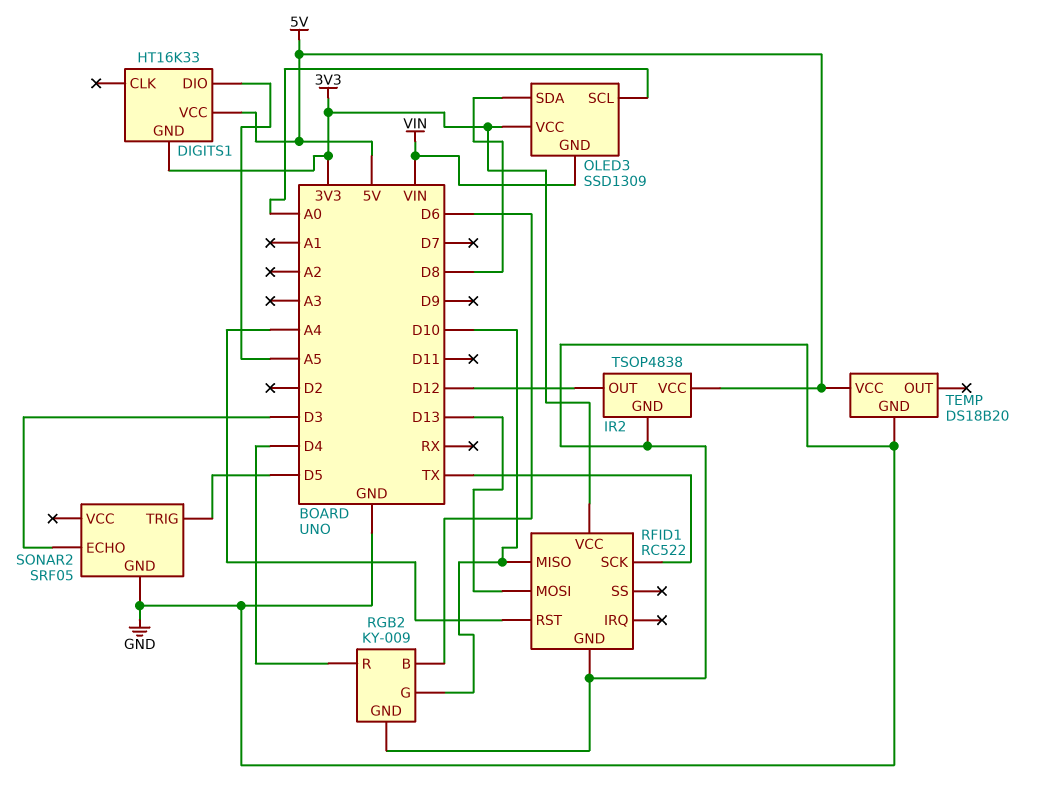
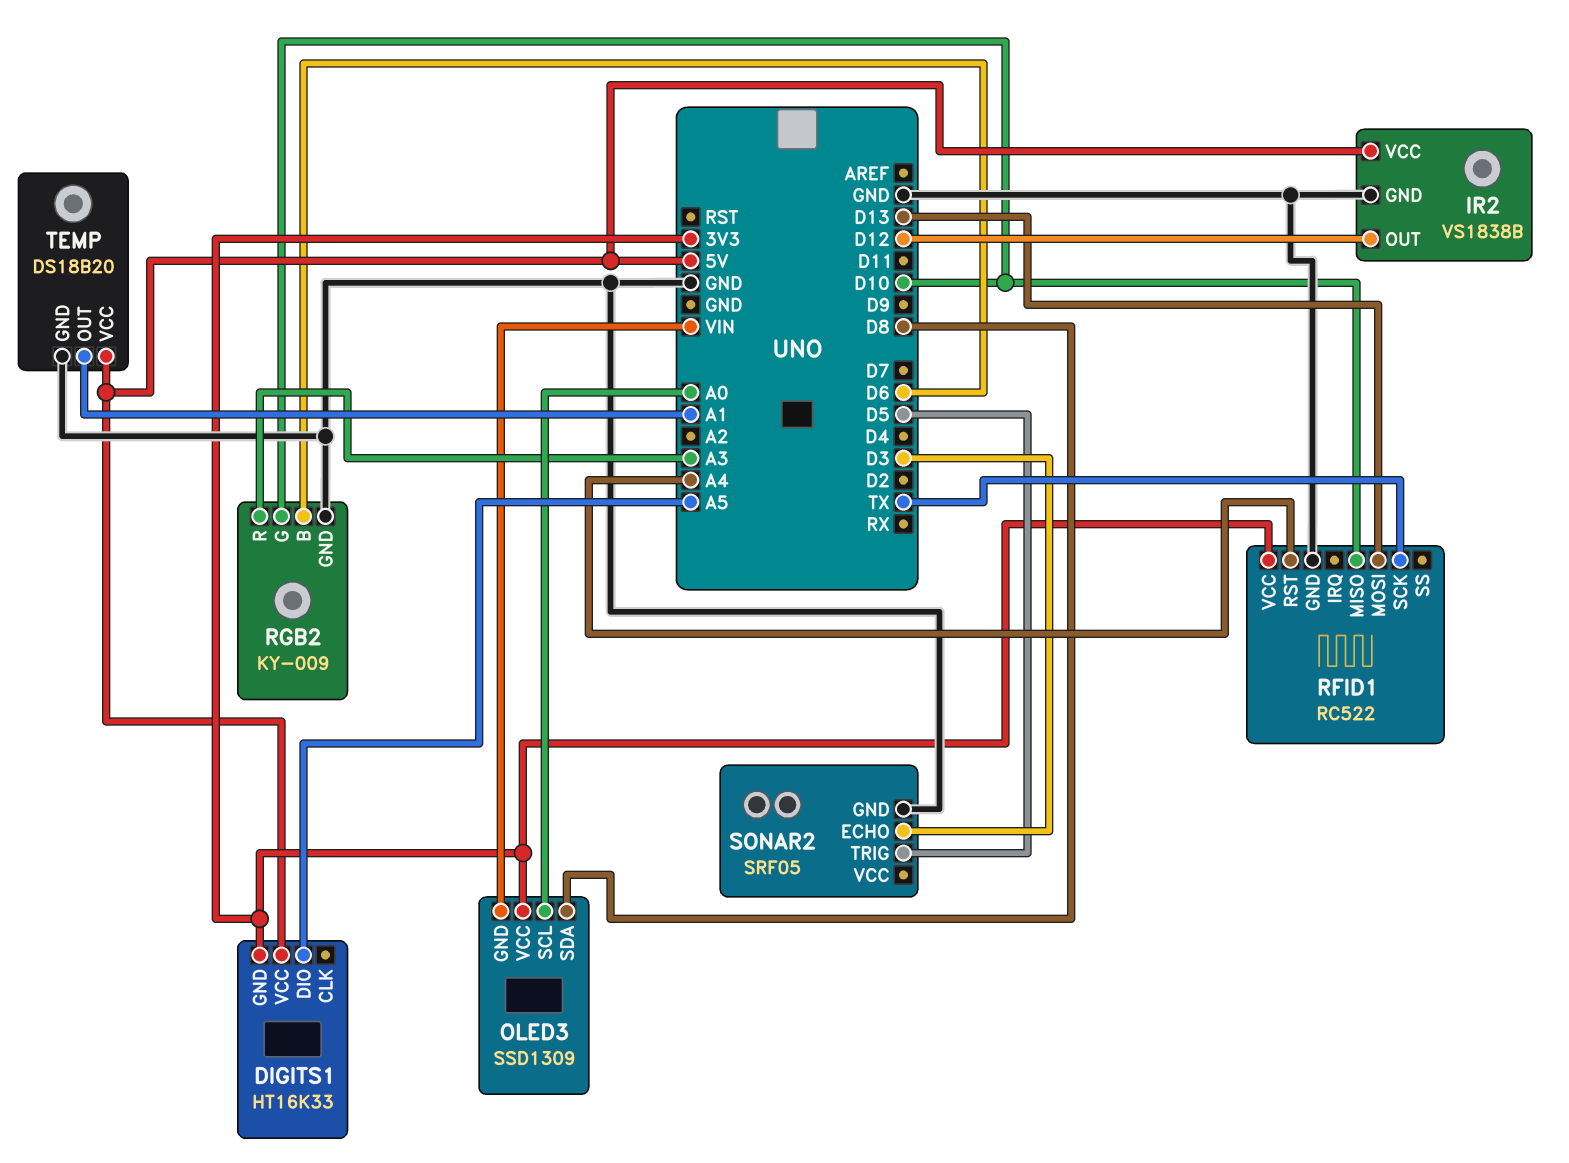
IR2: TSOP4838 -> VS1838B
RGB2 pin R: D4 -> A3
TEMP pin OUT: none -> A1

